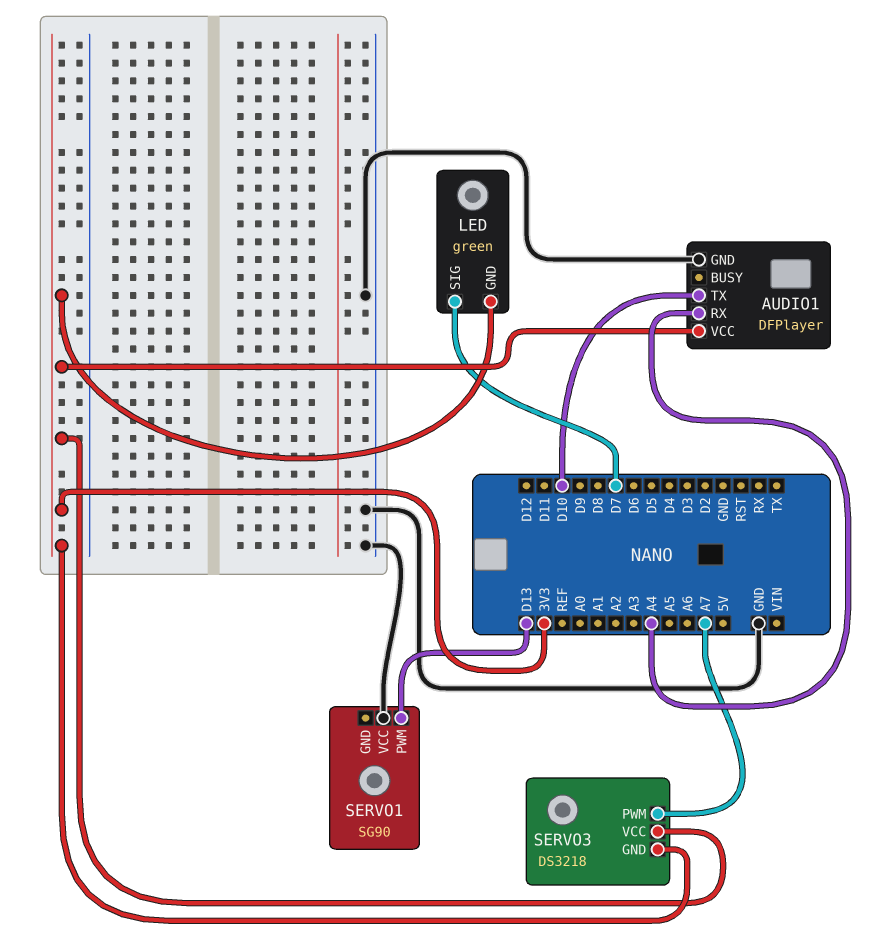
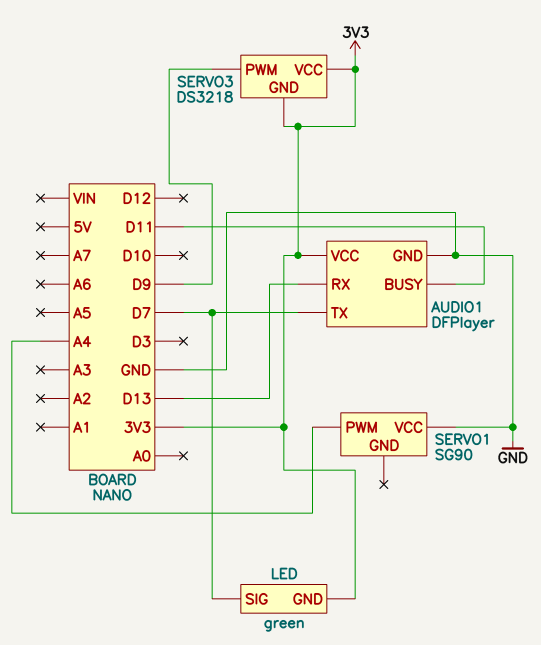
AUDIO1 pin BUSY: none -> D11
AUDIO1 pin RX: A4 -> D13
AUDIO1 pin TX: D10 -> D7
SERVO1 pin PWM: D13 -> A4
SERVO3 pin PWM: A7 -> D9

